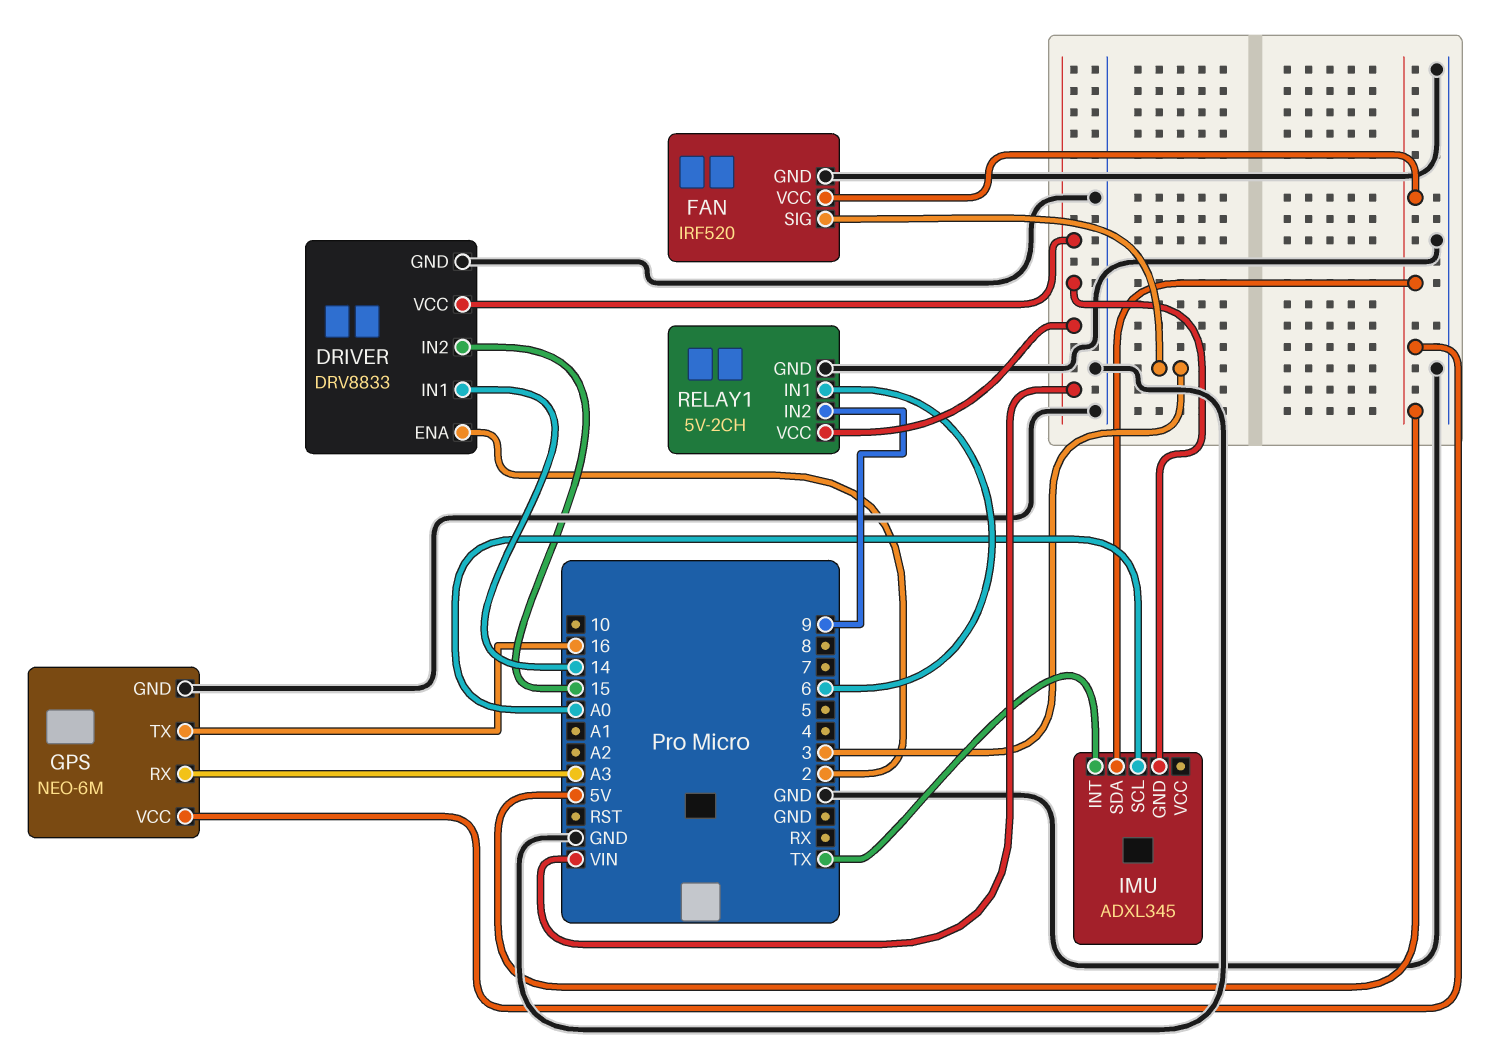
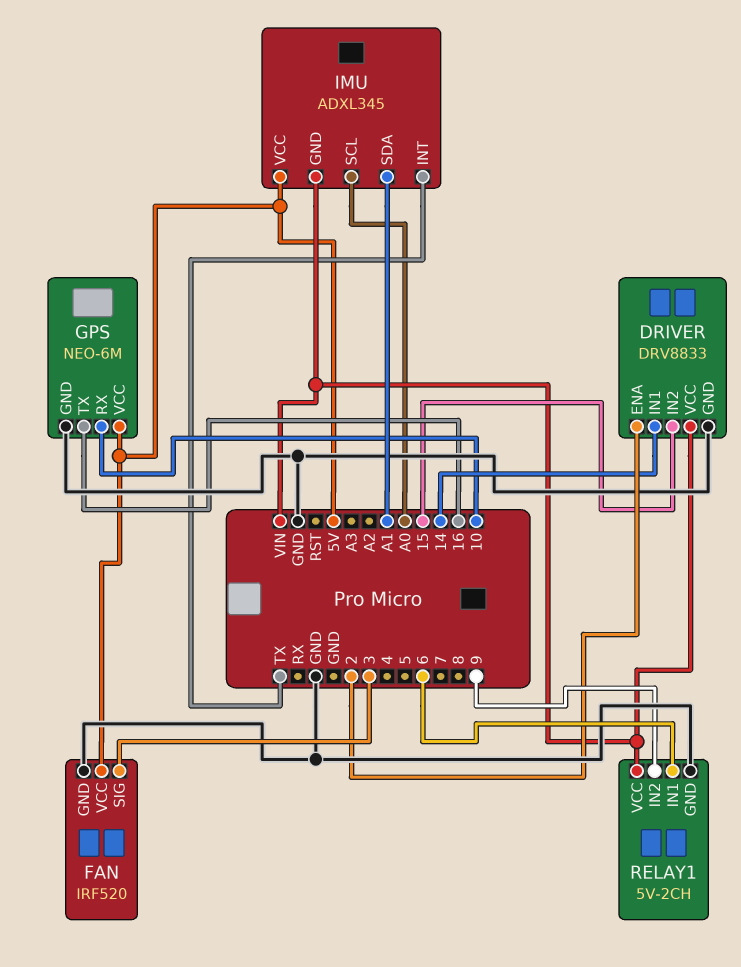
GPS pin RX: A3 -> 10
IMU pin SDA: 5V -> A1
IMU pin VCC: none -> 5V

